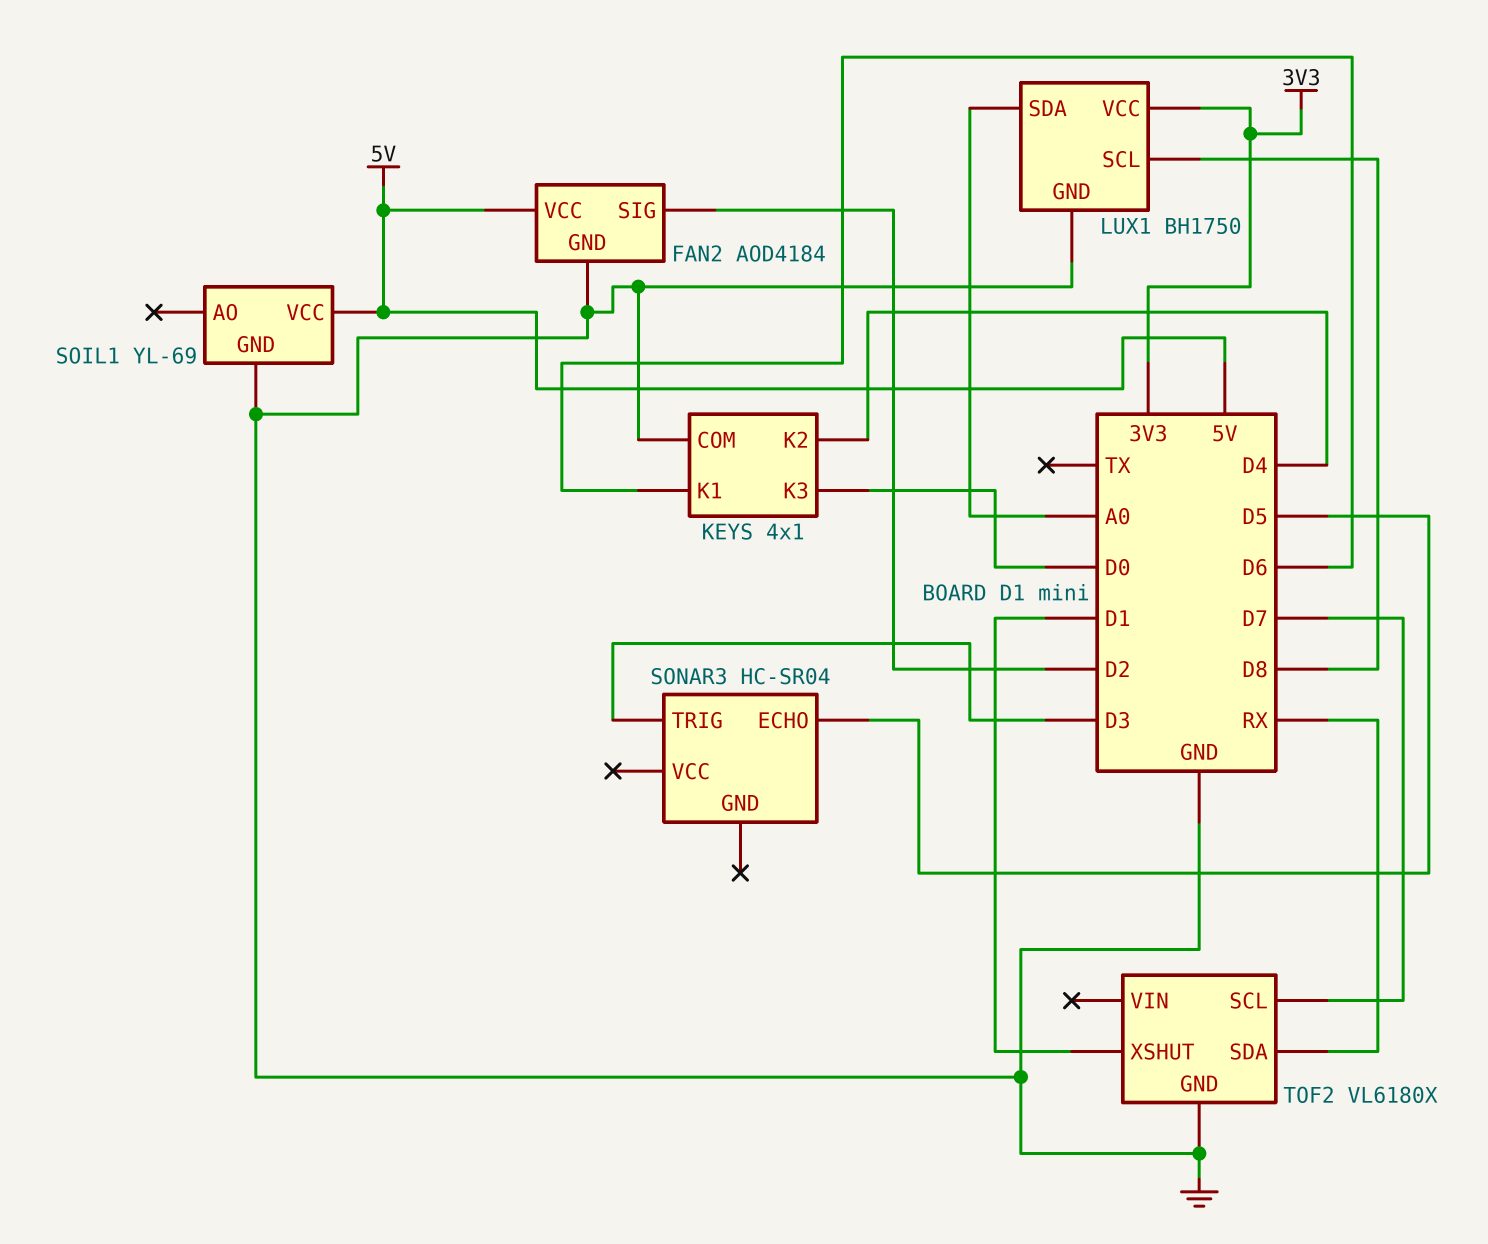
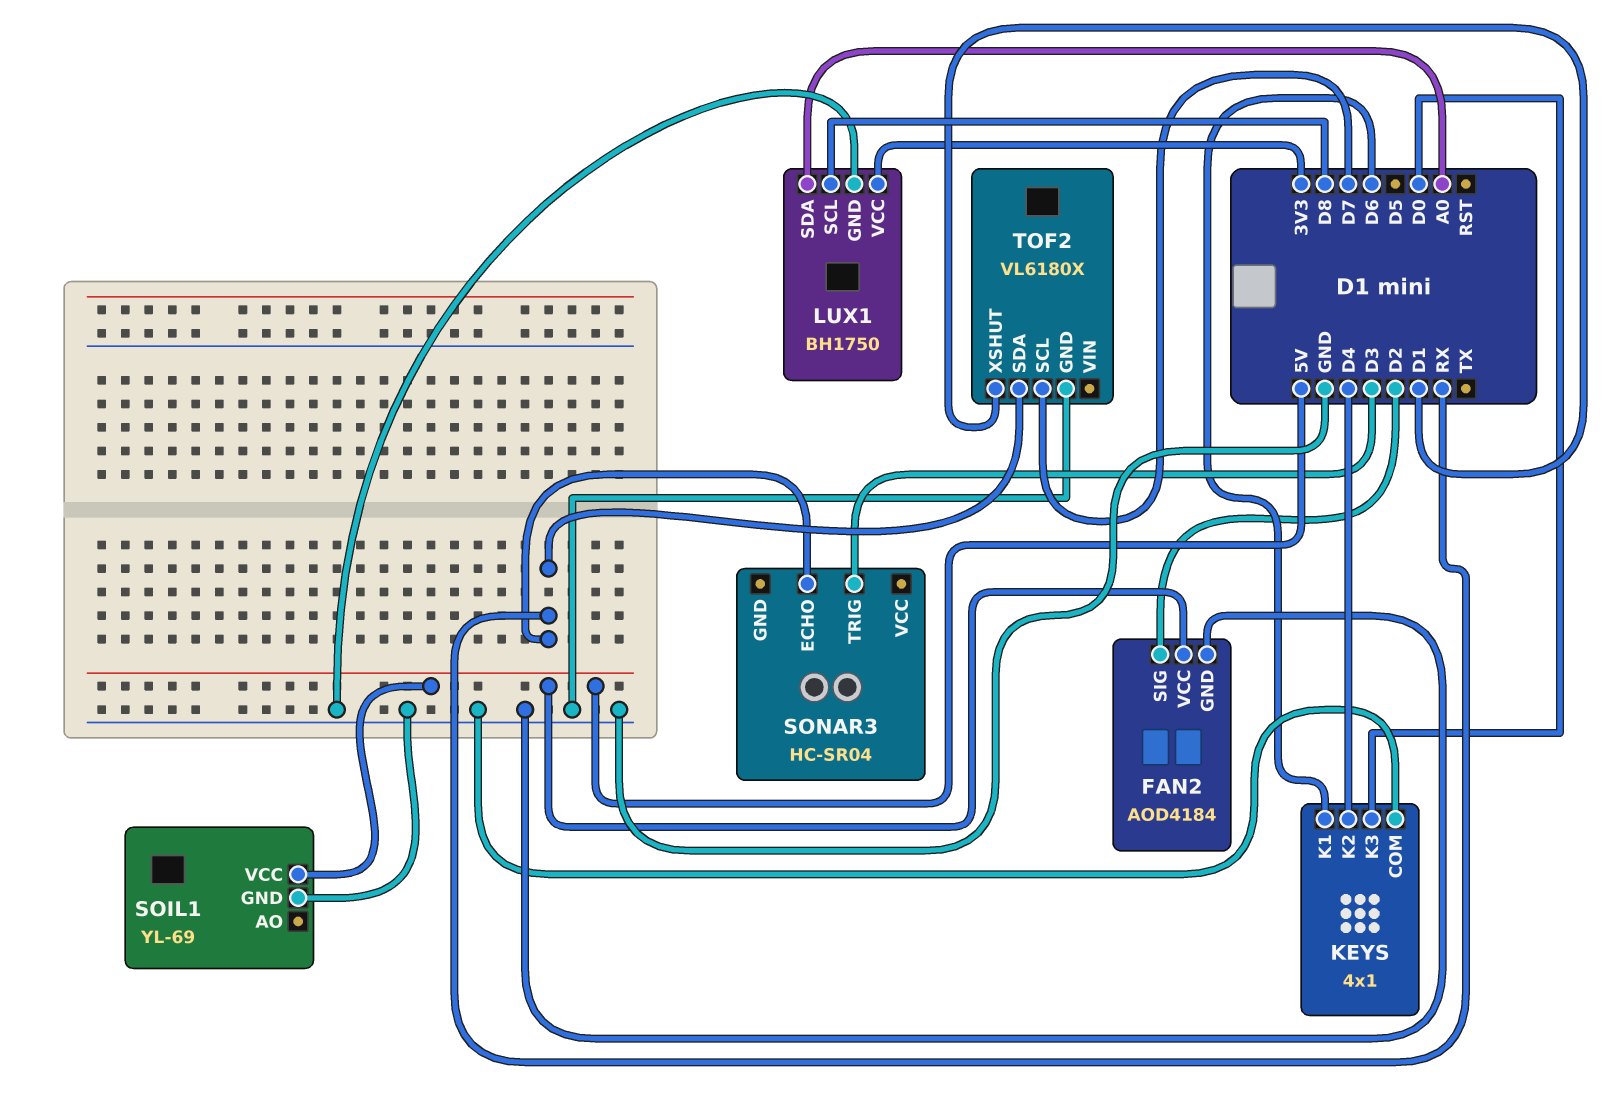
SONAR3 pin ECHO: D5 -> RX

